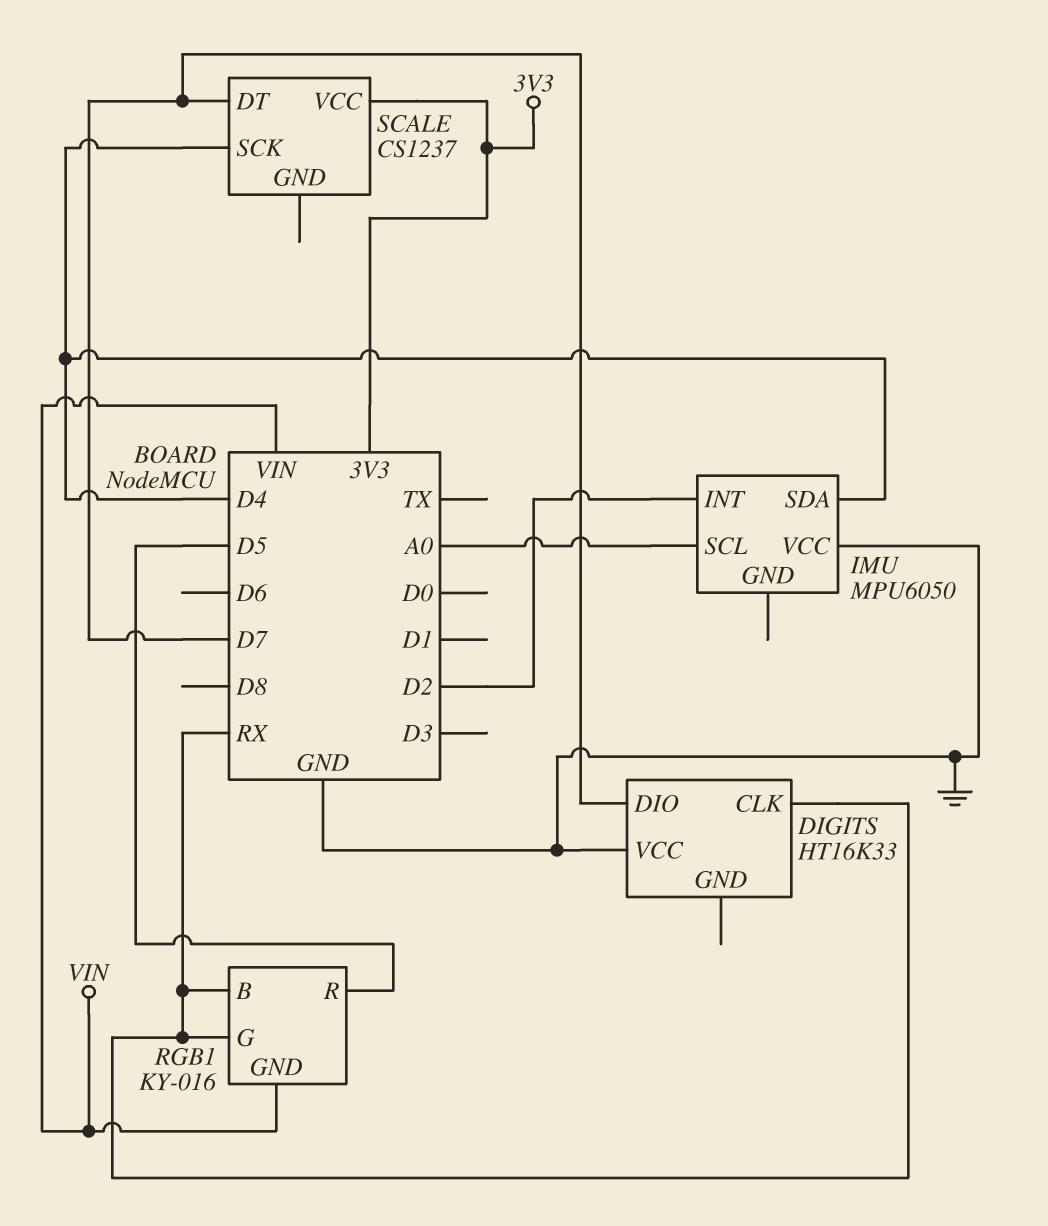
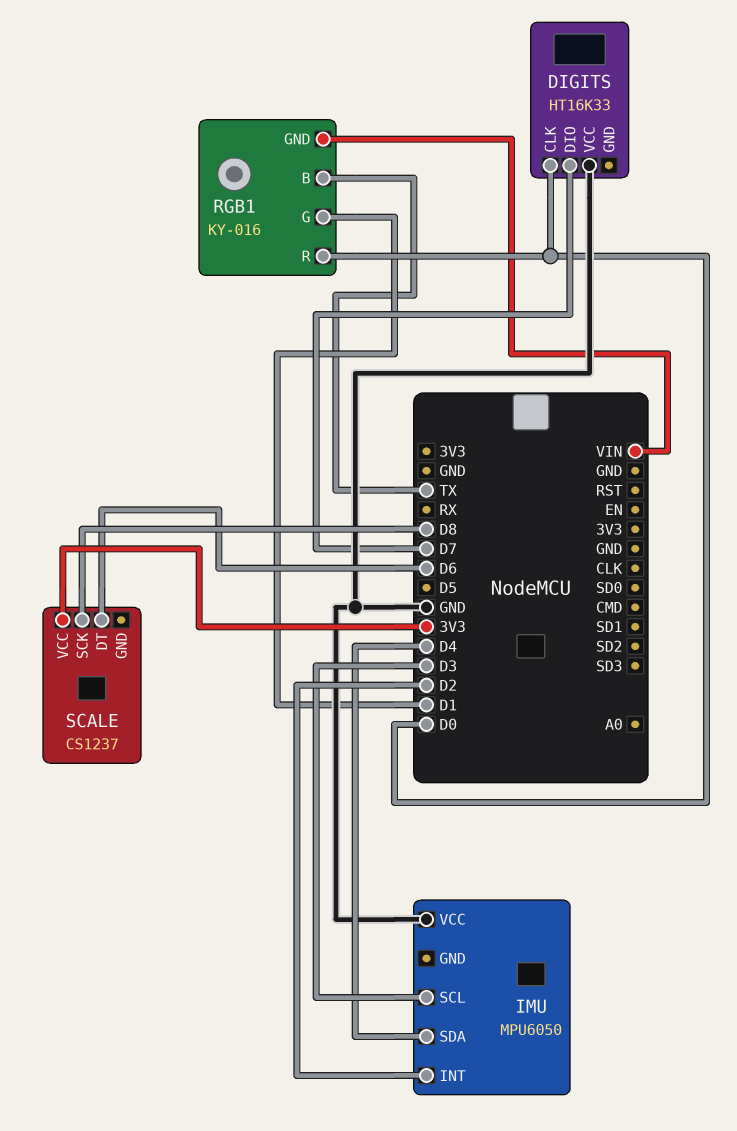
DIGITS pin CLK: RX -> D0
IMU pin SCL: A0 -> D3
RGB1 pin B: RX -> TX
RGB1 pin G: RX -> D1
RGB1 pin R: D5 -> D0
SCALE pin DT: D7 -> D6
SCALE pin SCK: D4 -> D8

